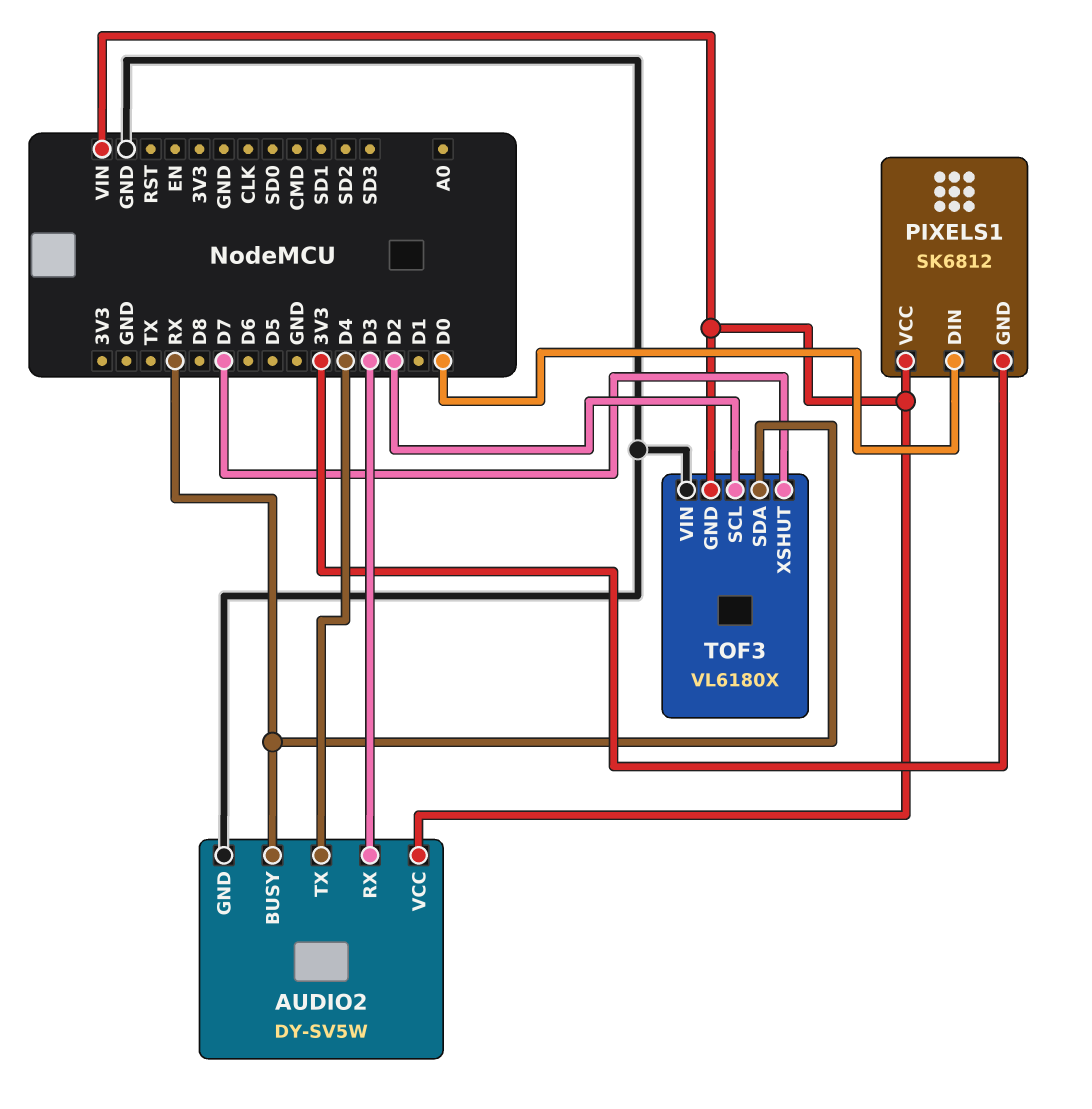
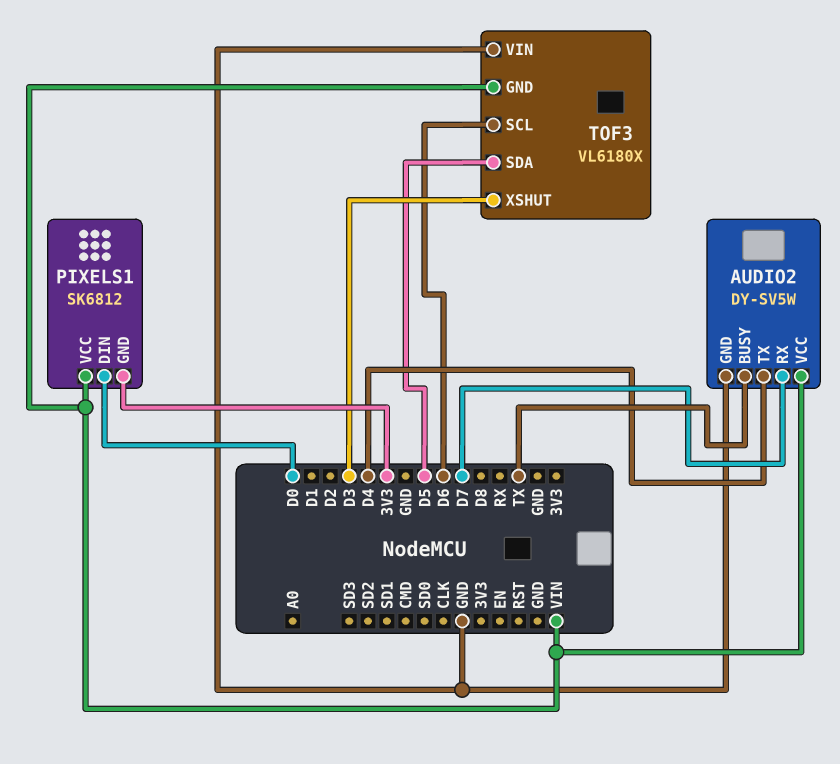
AUDIO2 pin BUSY: RX -> TX
AUDIO2 pin RX: D3 -> D7
TOF3 pin SCL: D2 -> D6
TOF3 pin SDA: RX -> D5
TOF3 pin XSHUT: D7 -> D3

